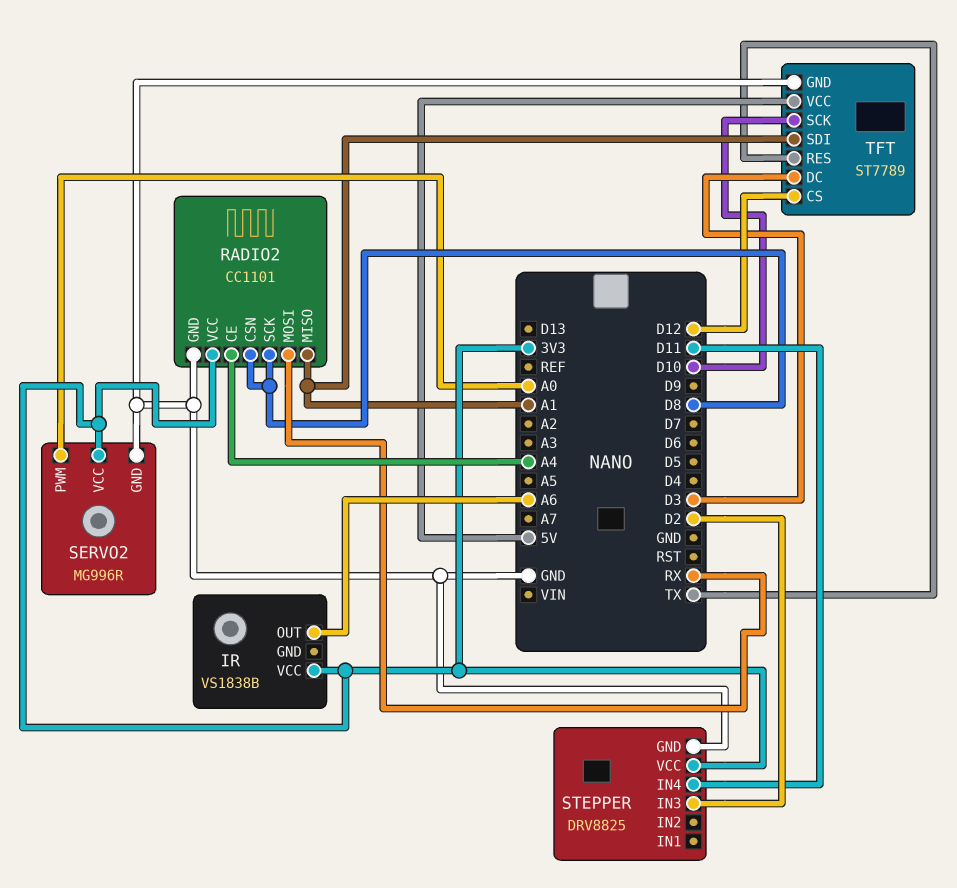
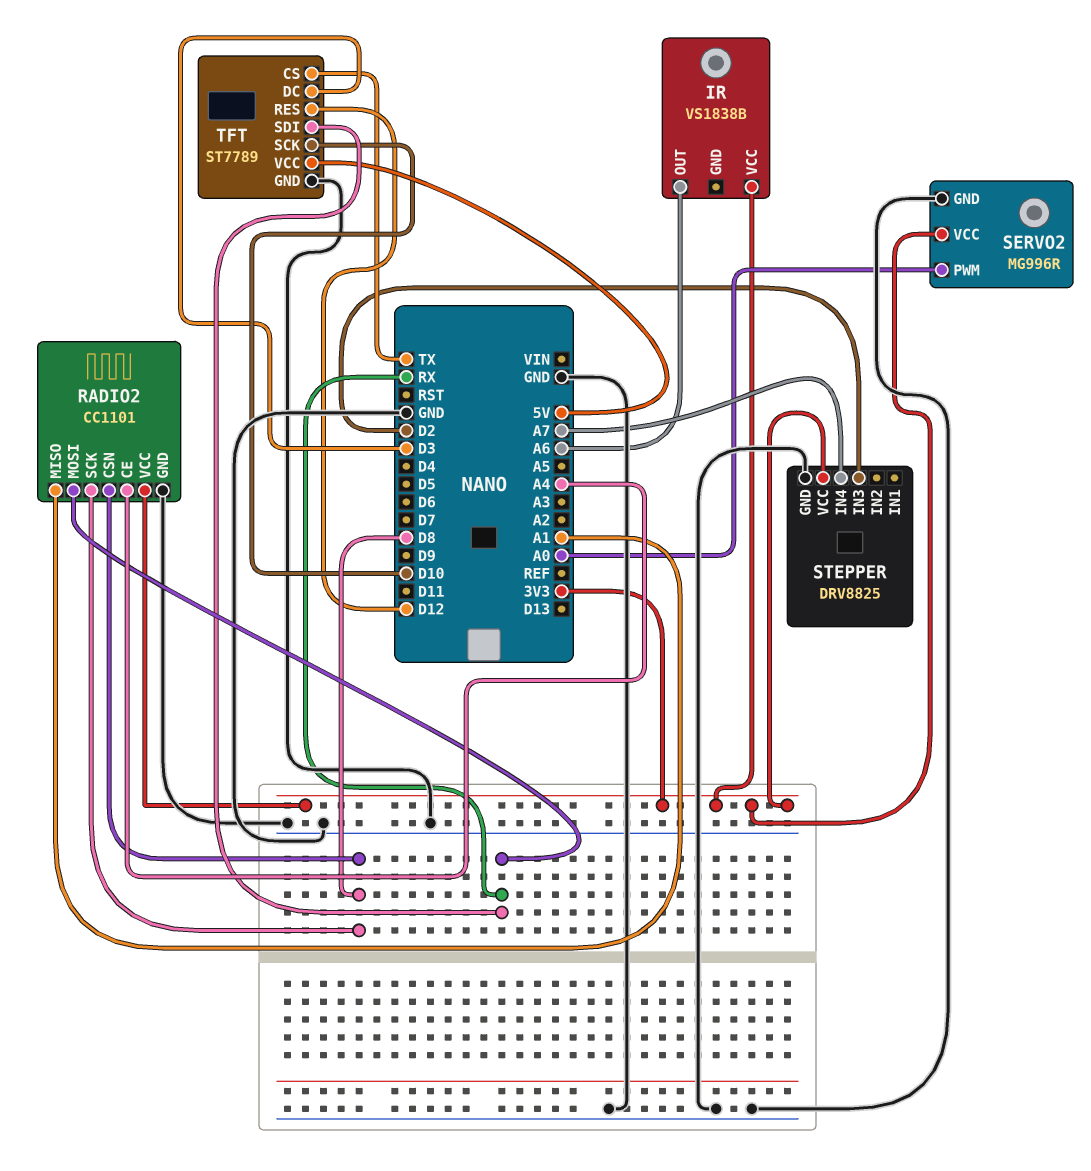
STEPPER pin IN4: D11 -> A7
TFT pin CS: D12 -> TX
TFT pin RES: TX -> D12
TFT pin SDI: A1 -> RX

